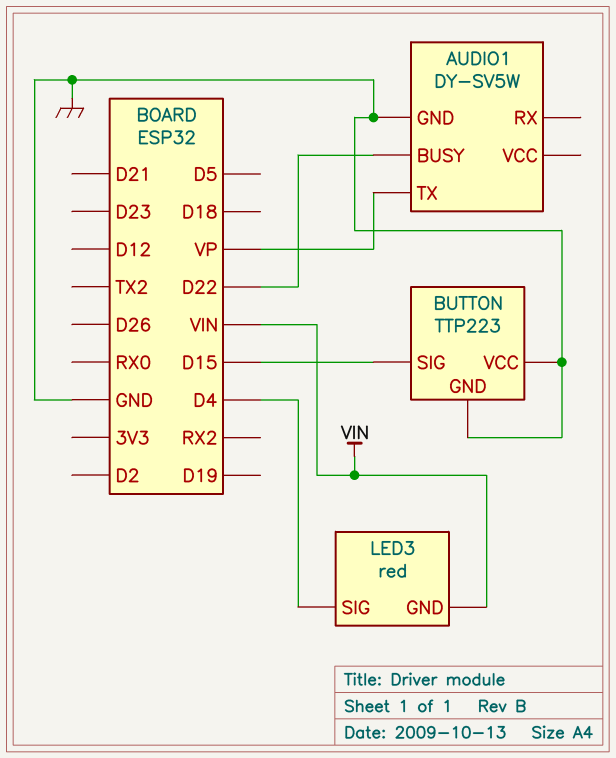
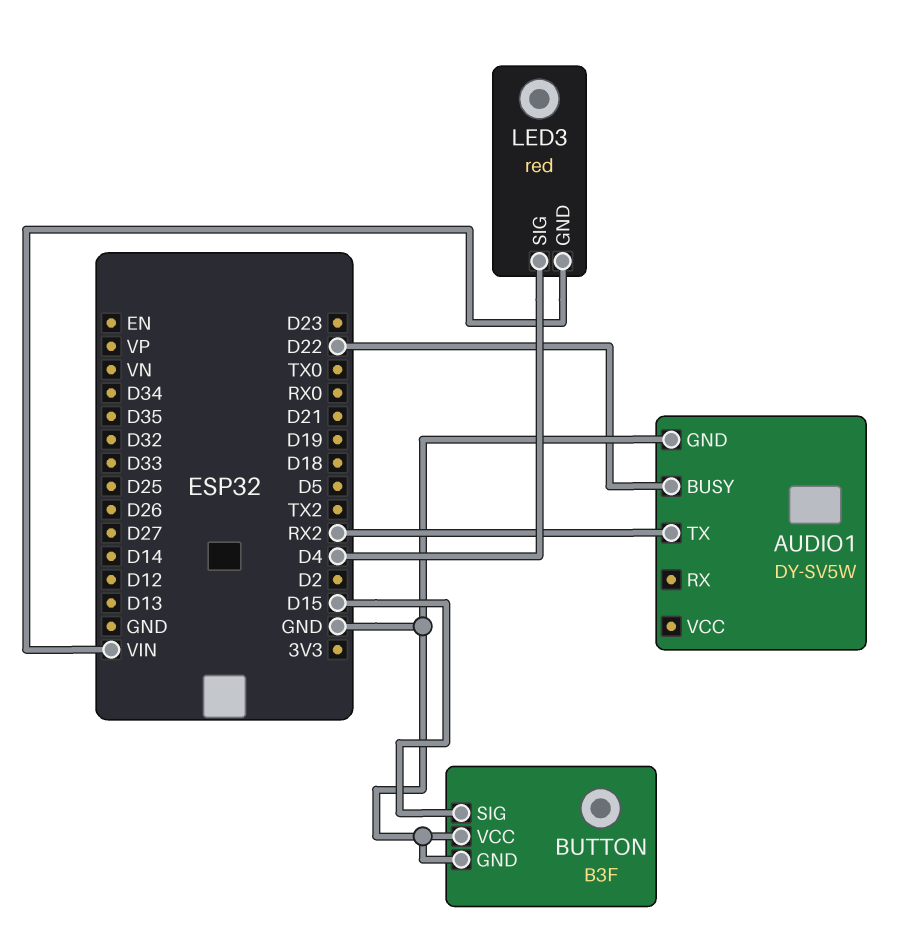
AUDIO1 pin TX: VP -> RX2
BUTTON: TTP223 -> B3F

